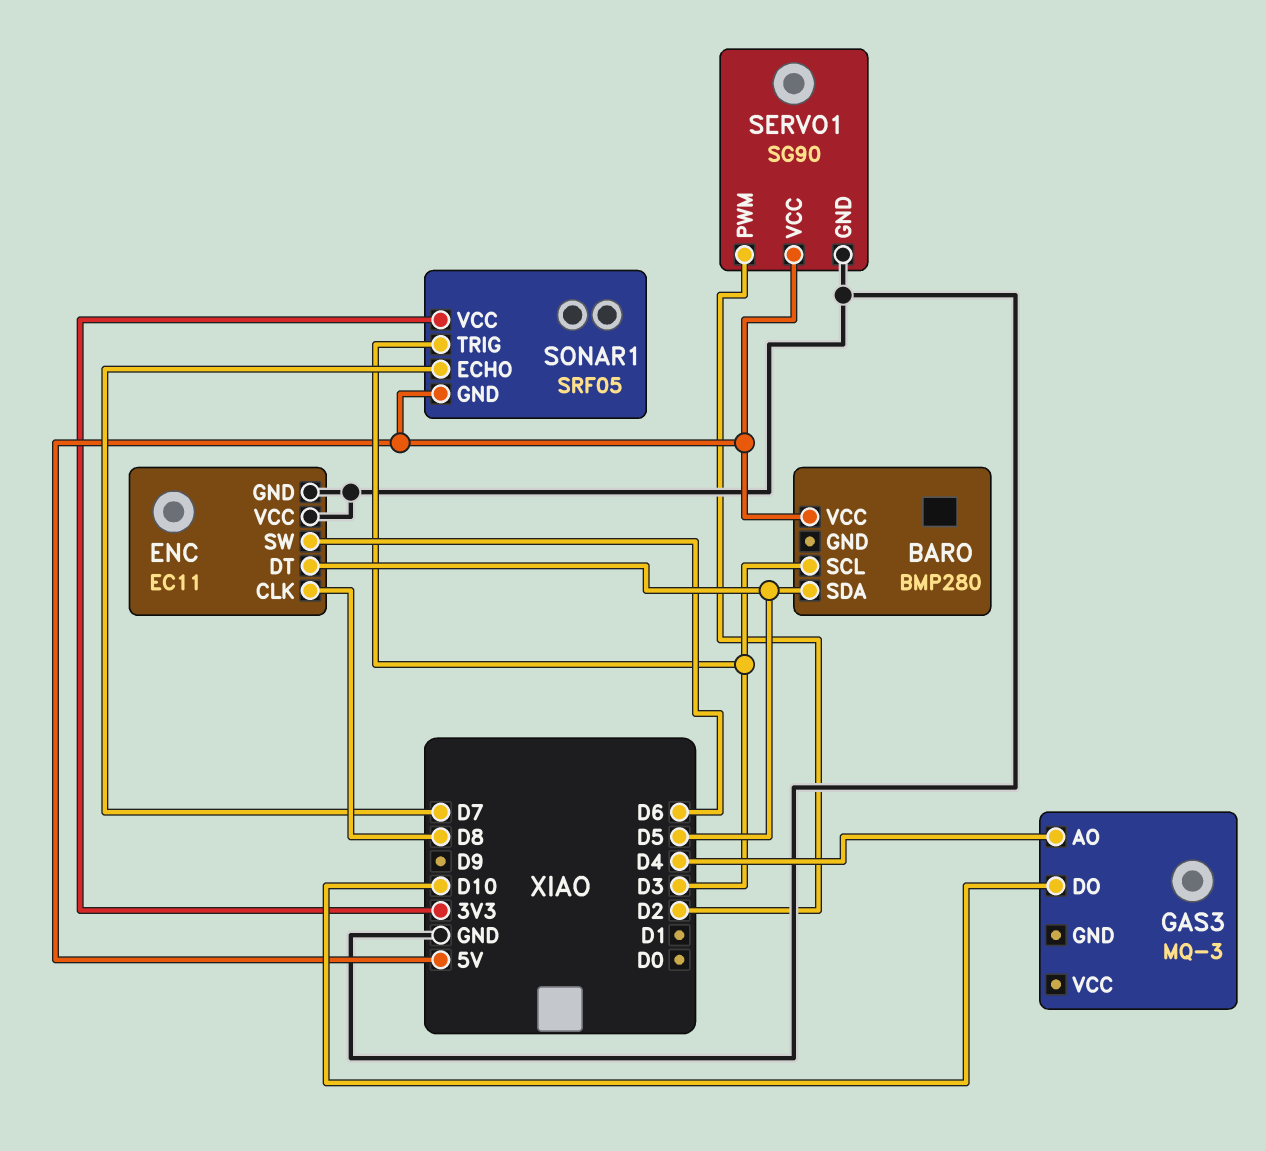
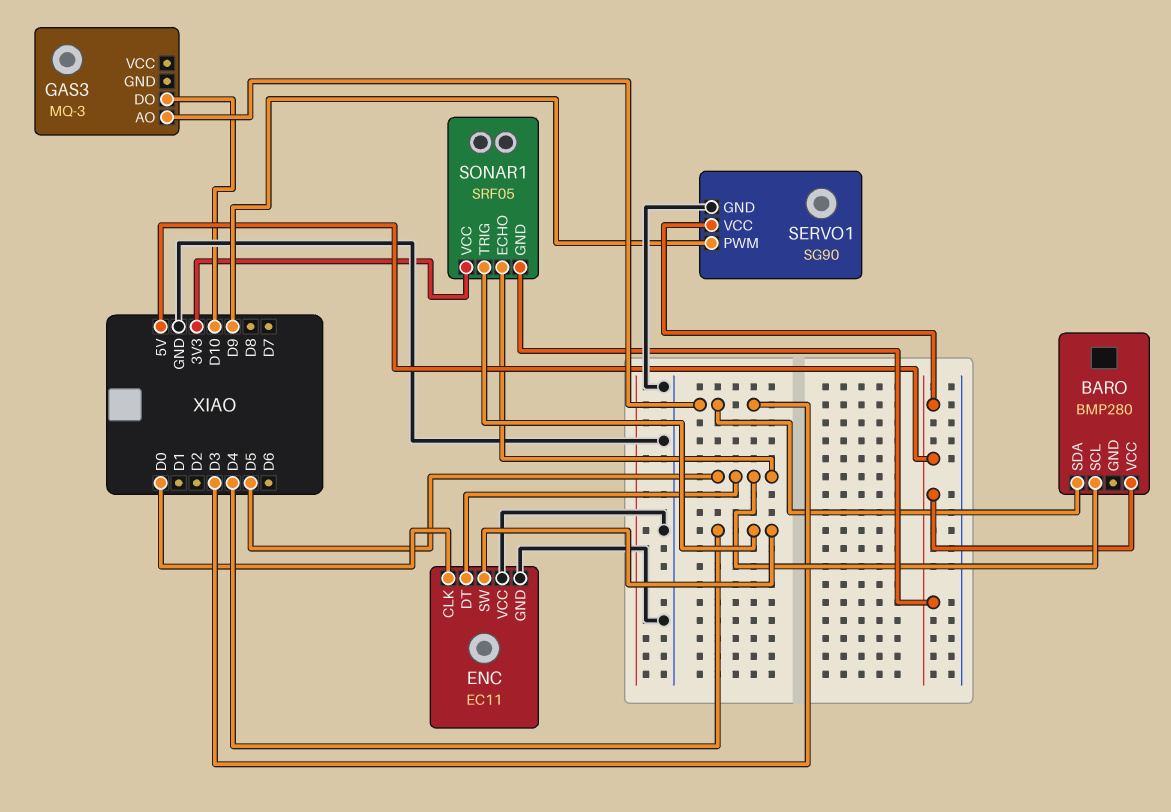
BARO pin SCL: D3 -> D5
BARO pin SDA: D5 -> D3
ENC pin CLK: D8 -> D0
ENC pin SW: D6 -> D4
GAS3 pin AO: D4 -> D3
SERVO1 pin PWM: D2 -> D9
SONAR1 pin ECHO: D7 -> D5
SONAR1 pin TRIG: D3 -> D4

